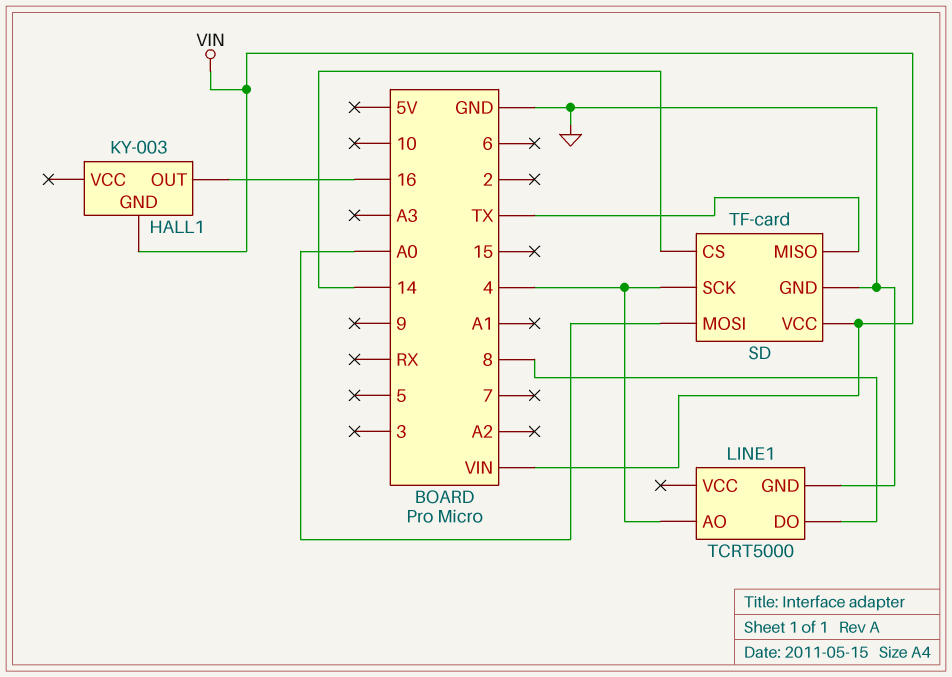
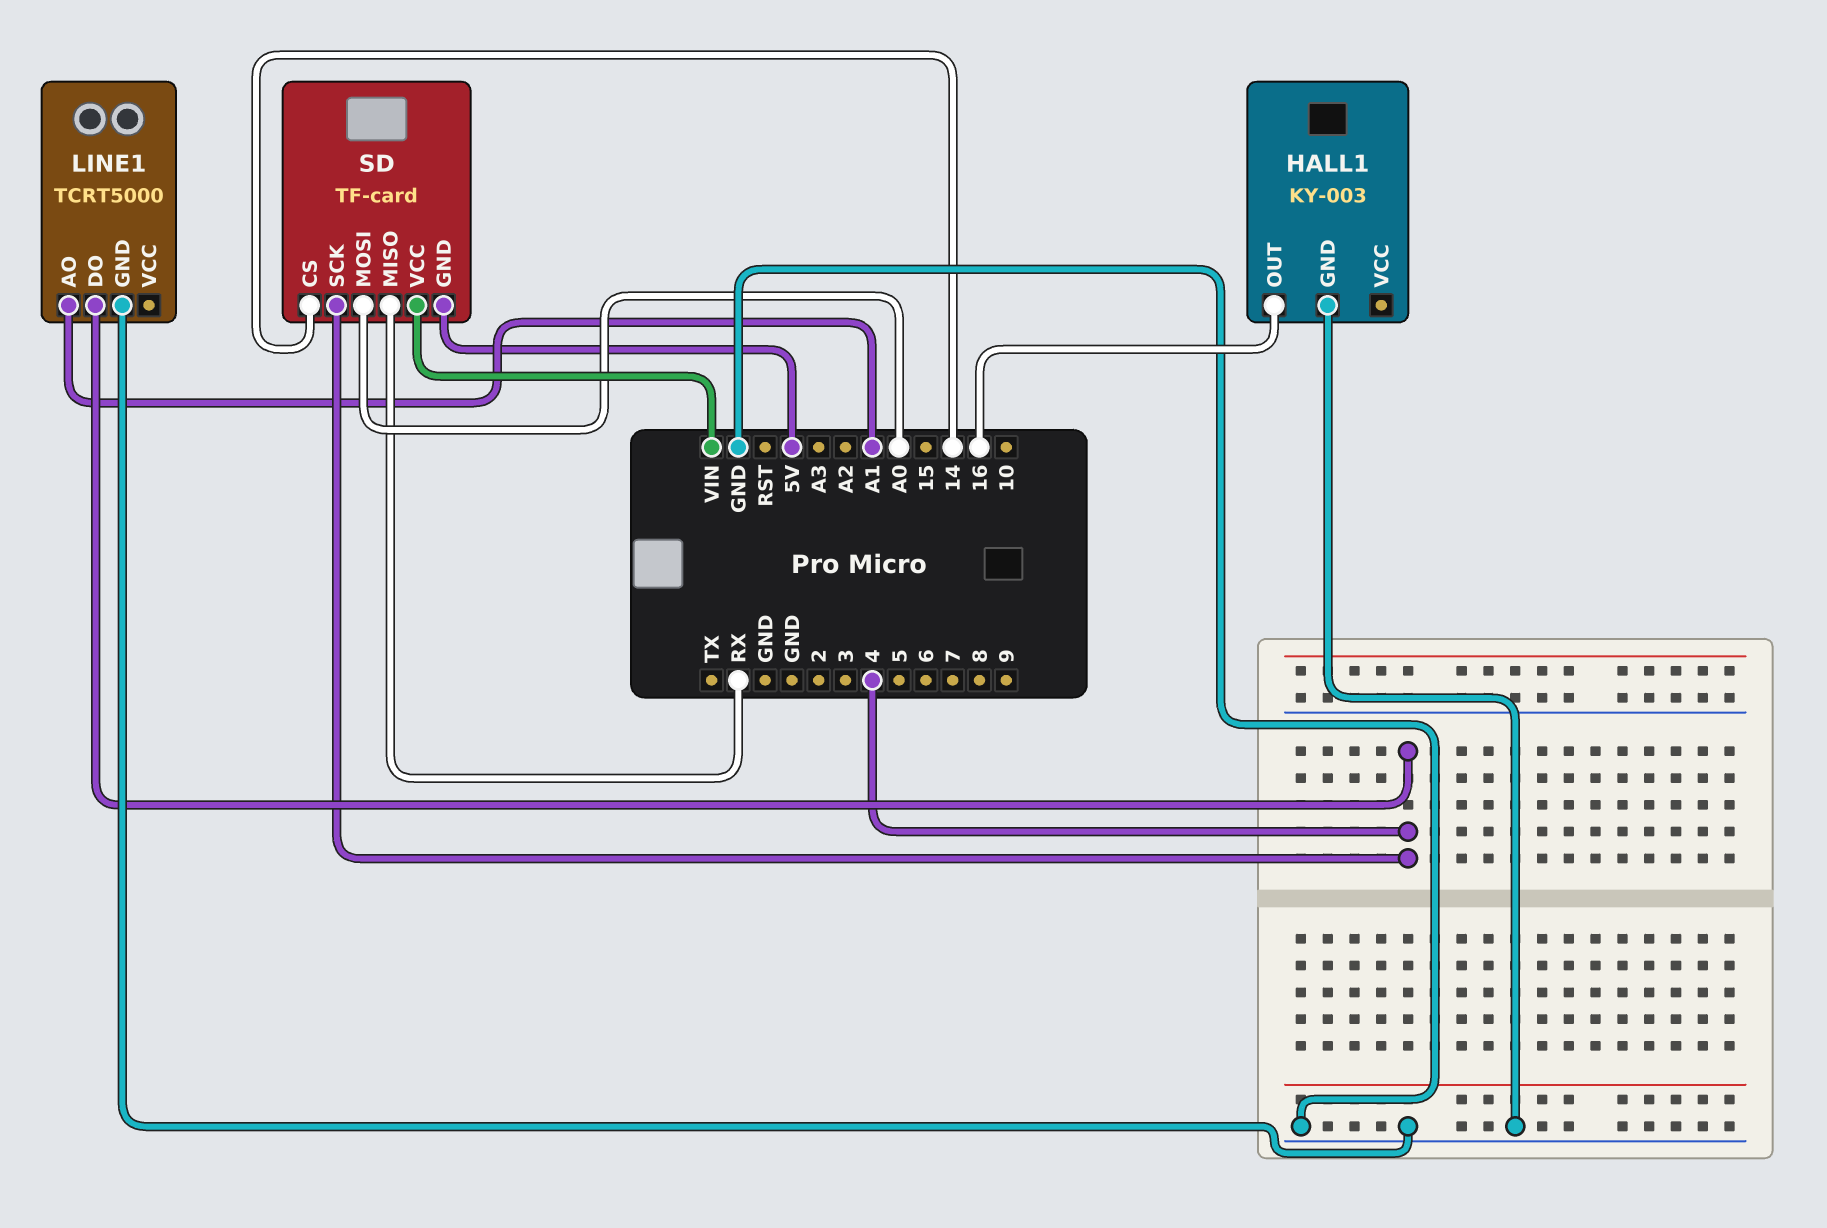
HALL1 pin GND: VIN -> GND
LINE1 pin AO: 4 -> A1
LINE1 pin DO: 8 -> 4
SD pin GND: GND -> 5V
SD pin MISO: TX -> RX

